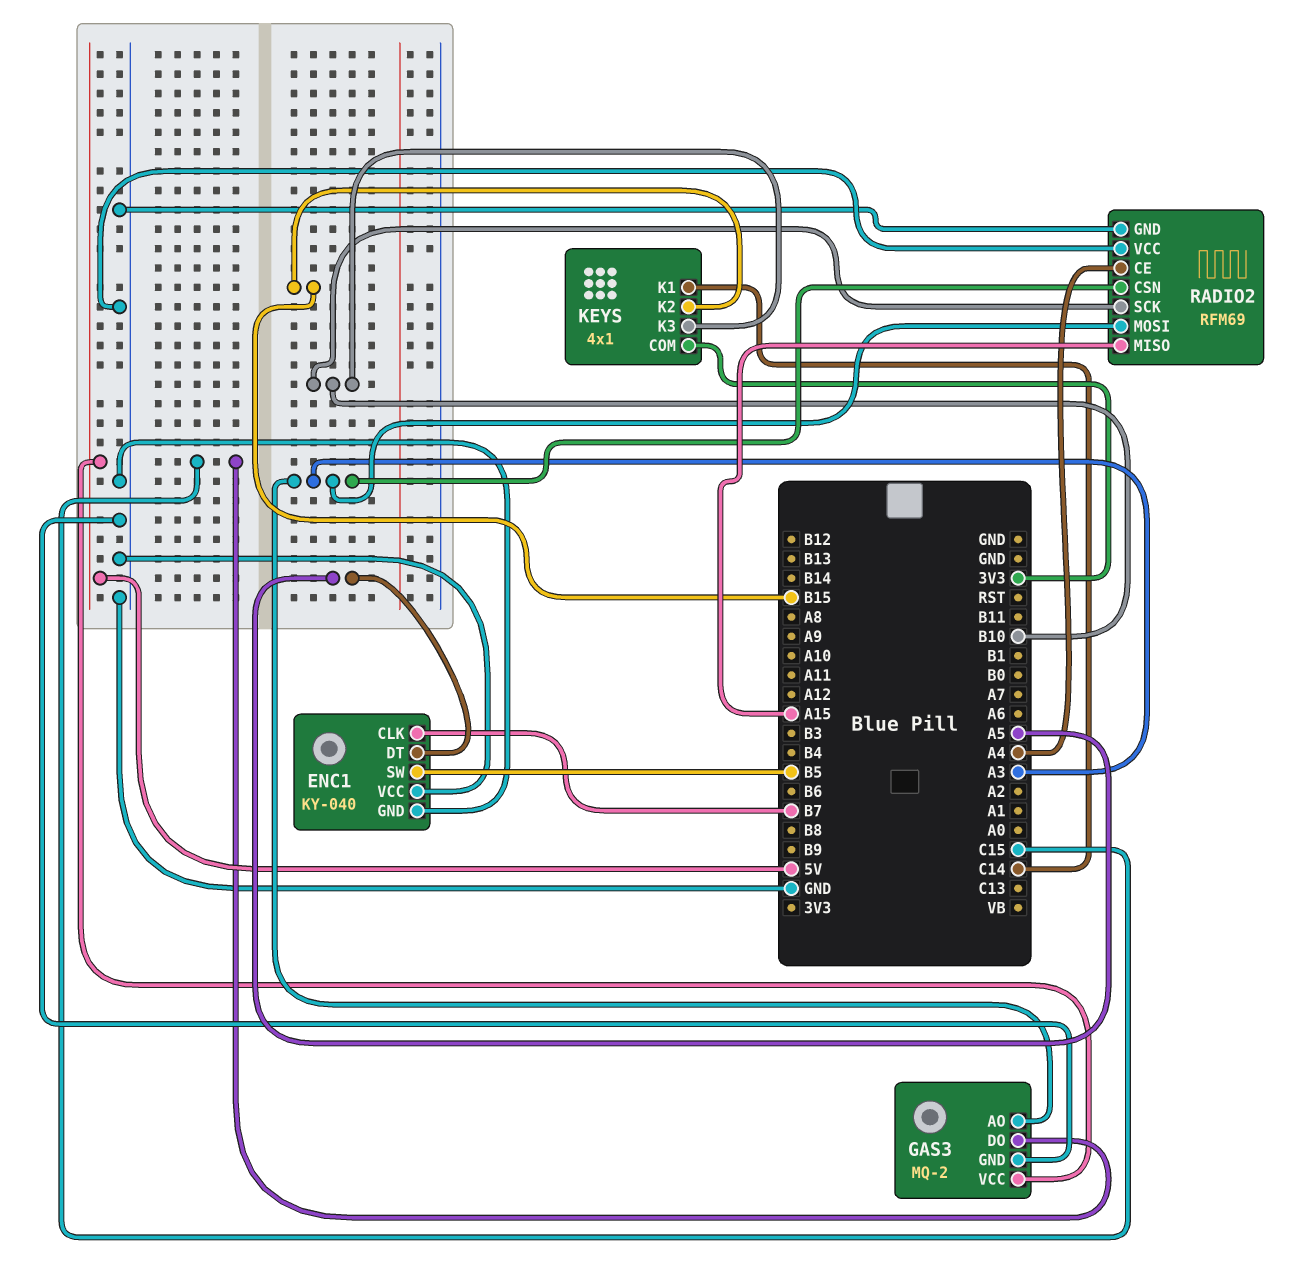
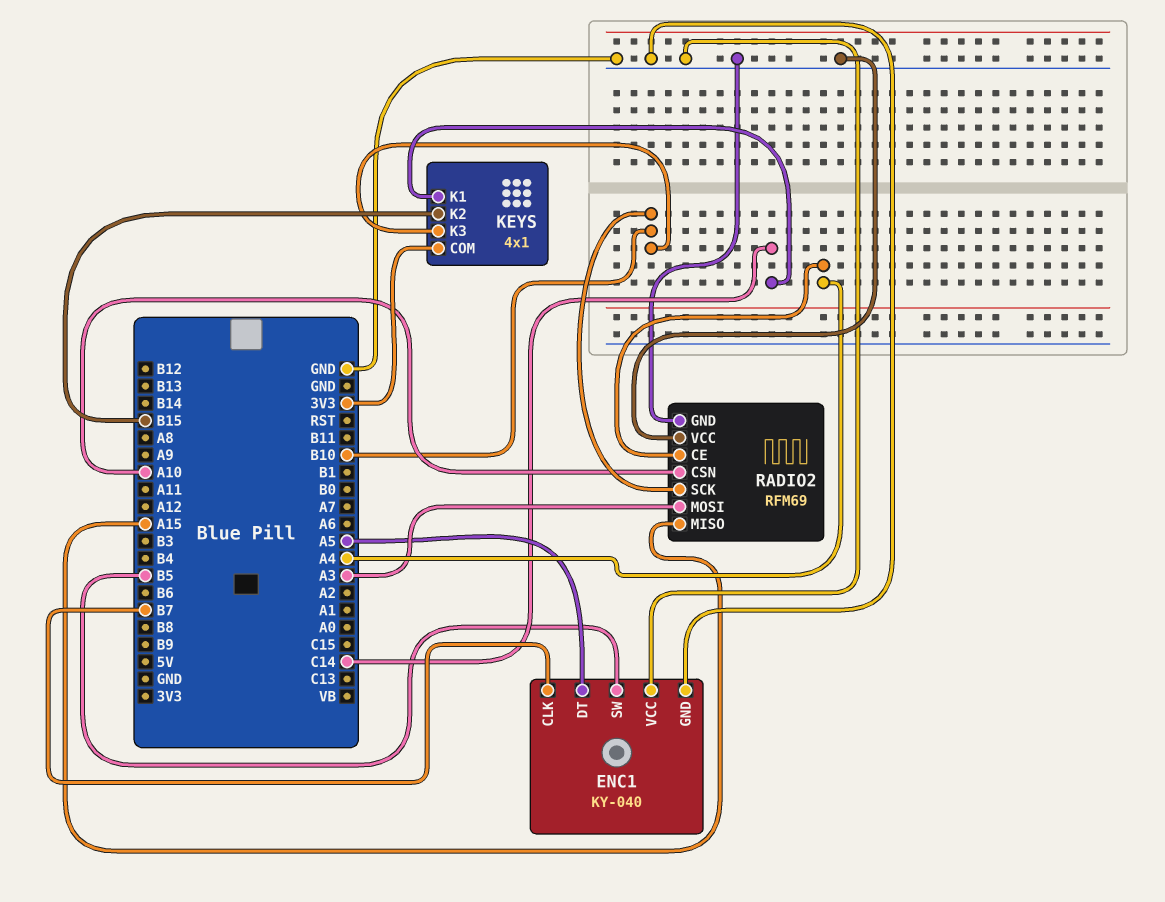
GAS3: MQ-2 -> none
GAS3 pin AO: A3 -> none
GAS3 pin DO: C15 -> none
GAS3 pin GND: GND -> none
GAS3 pin VCC: 5V -> none
RADIO2 pin CSN: A3 -> A10

